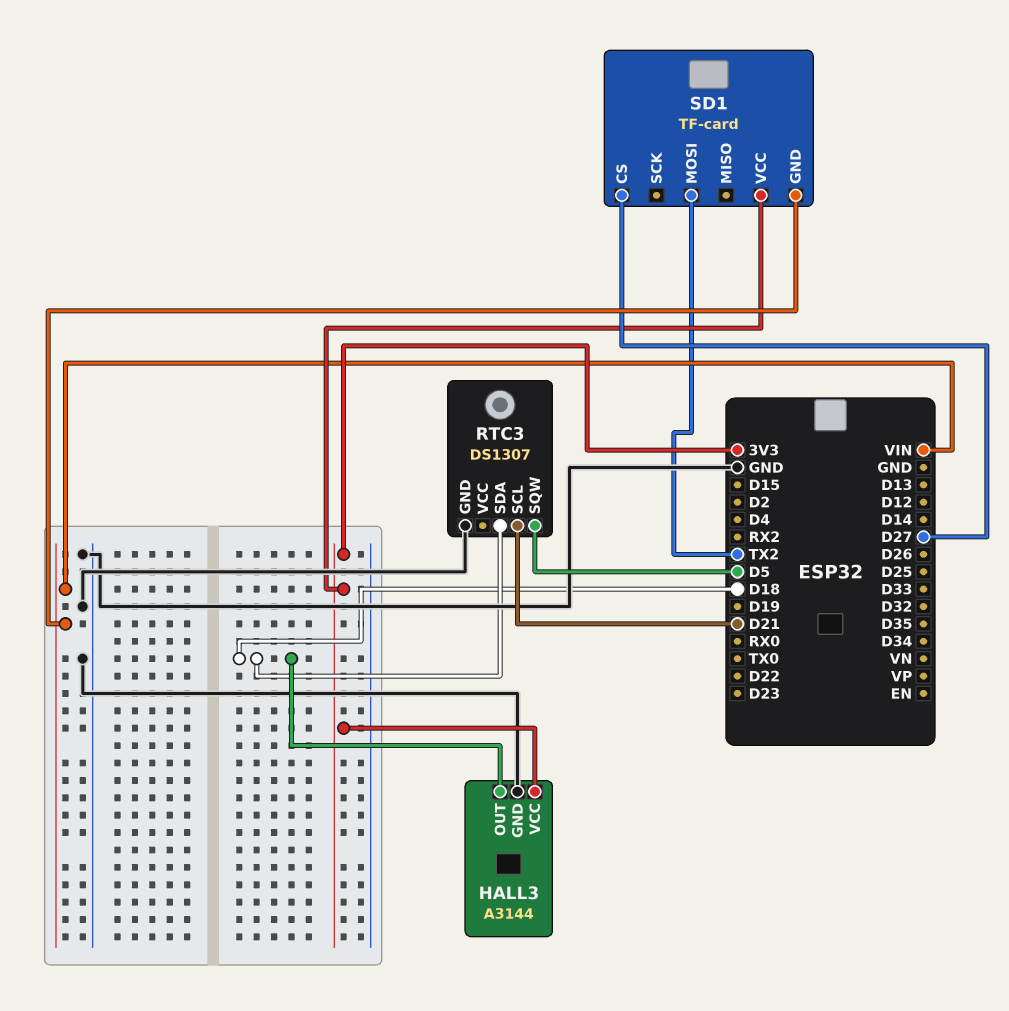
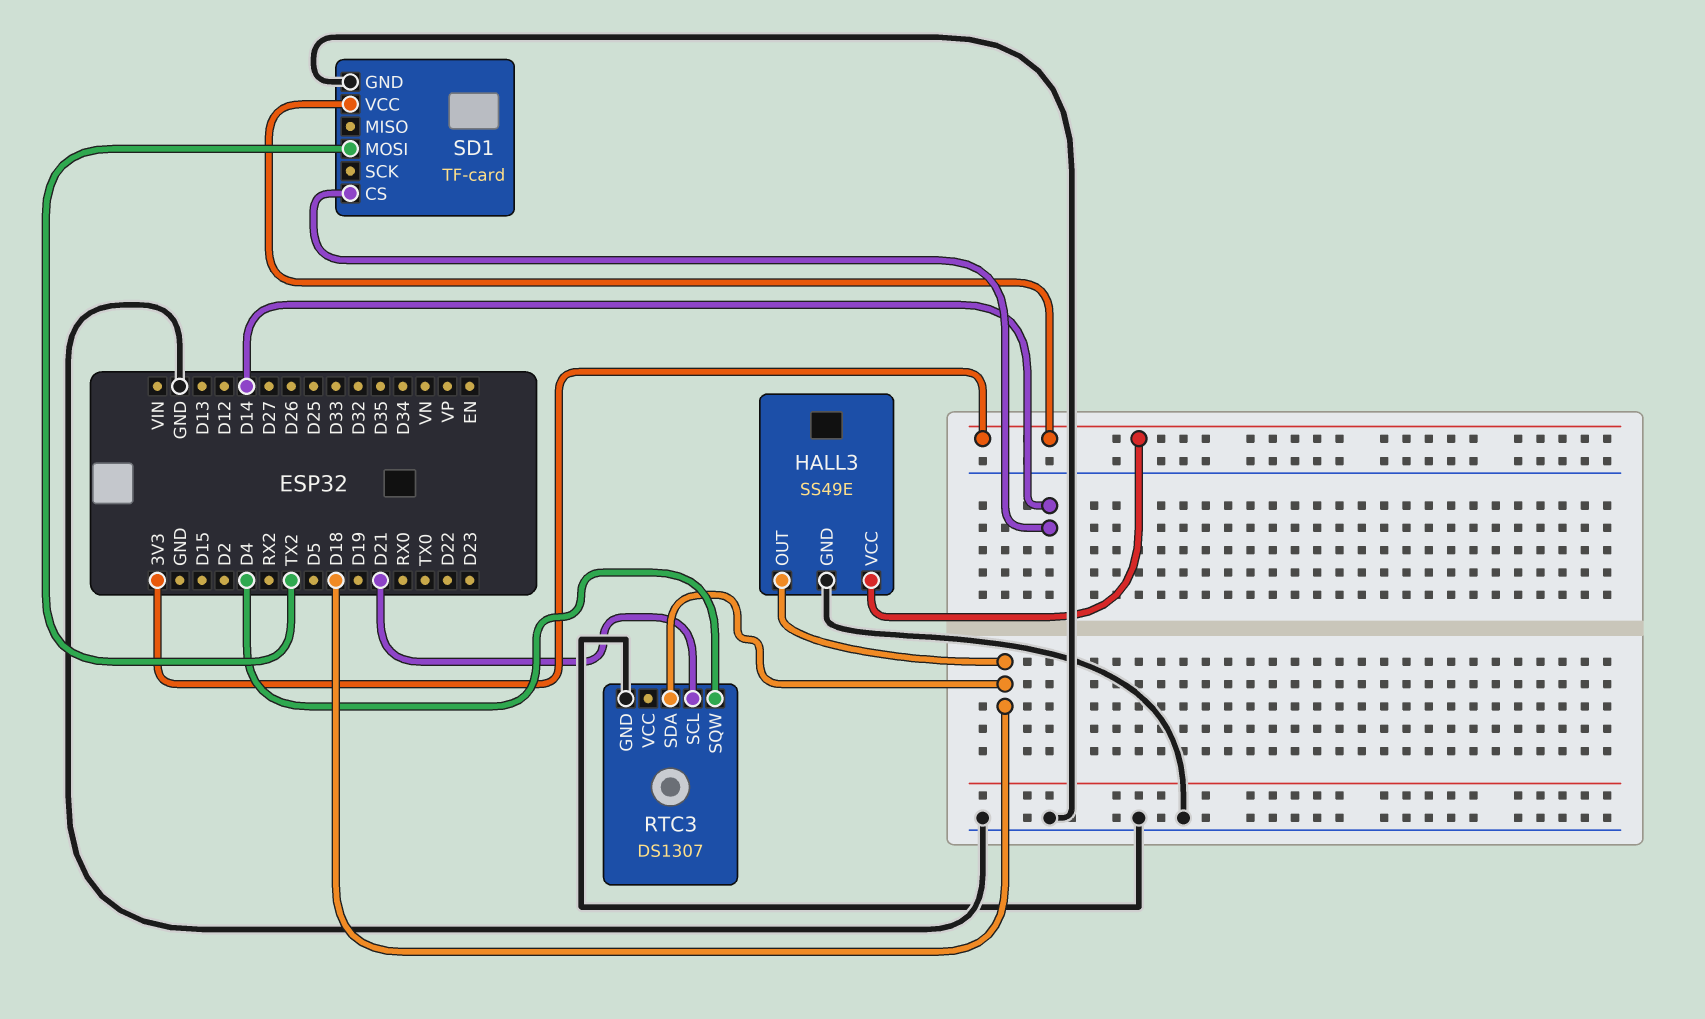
HALL3: A3144 -> SS49E
RTC3 pin SQW: D5 -> D4
SD1 pin CS: D27 -> D14
SD1 pin GND: VIN -> GND

